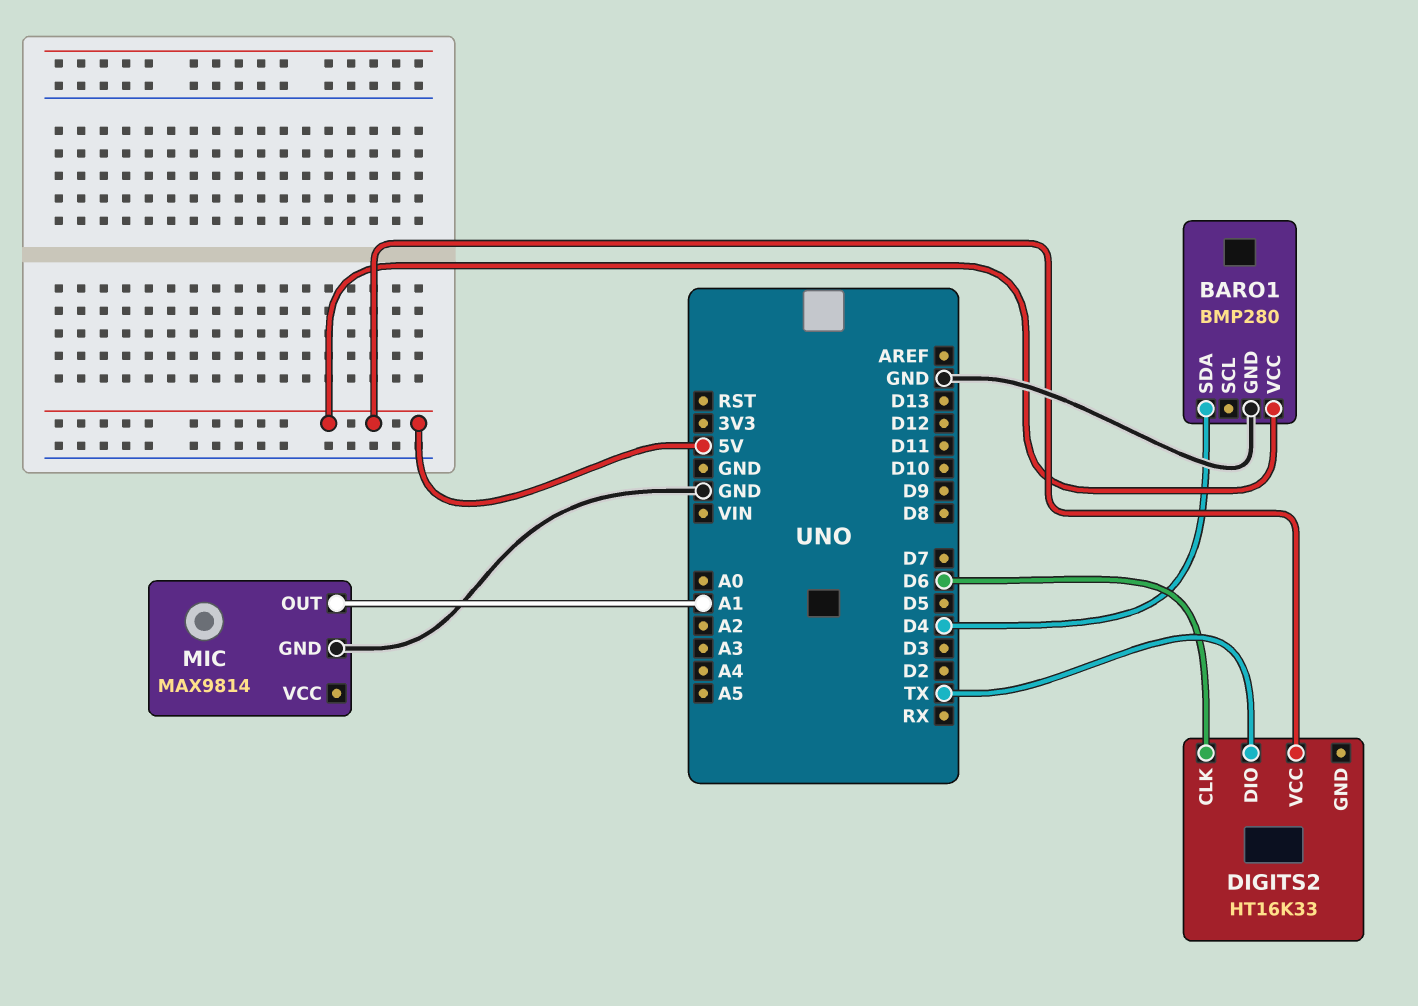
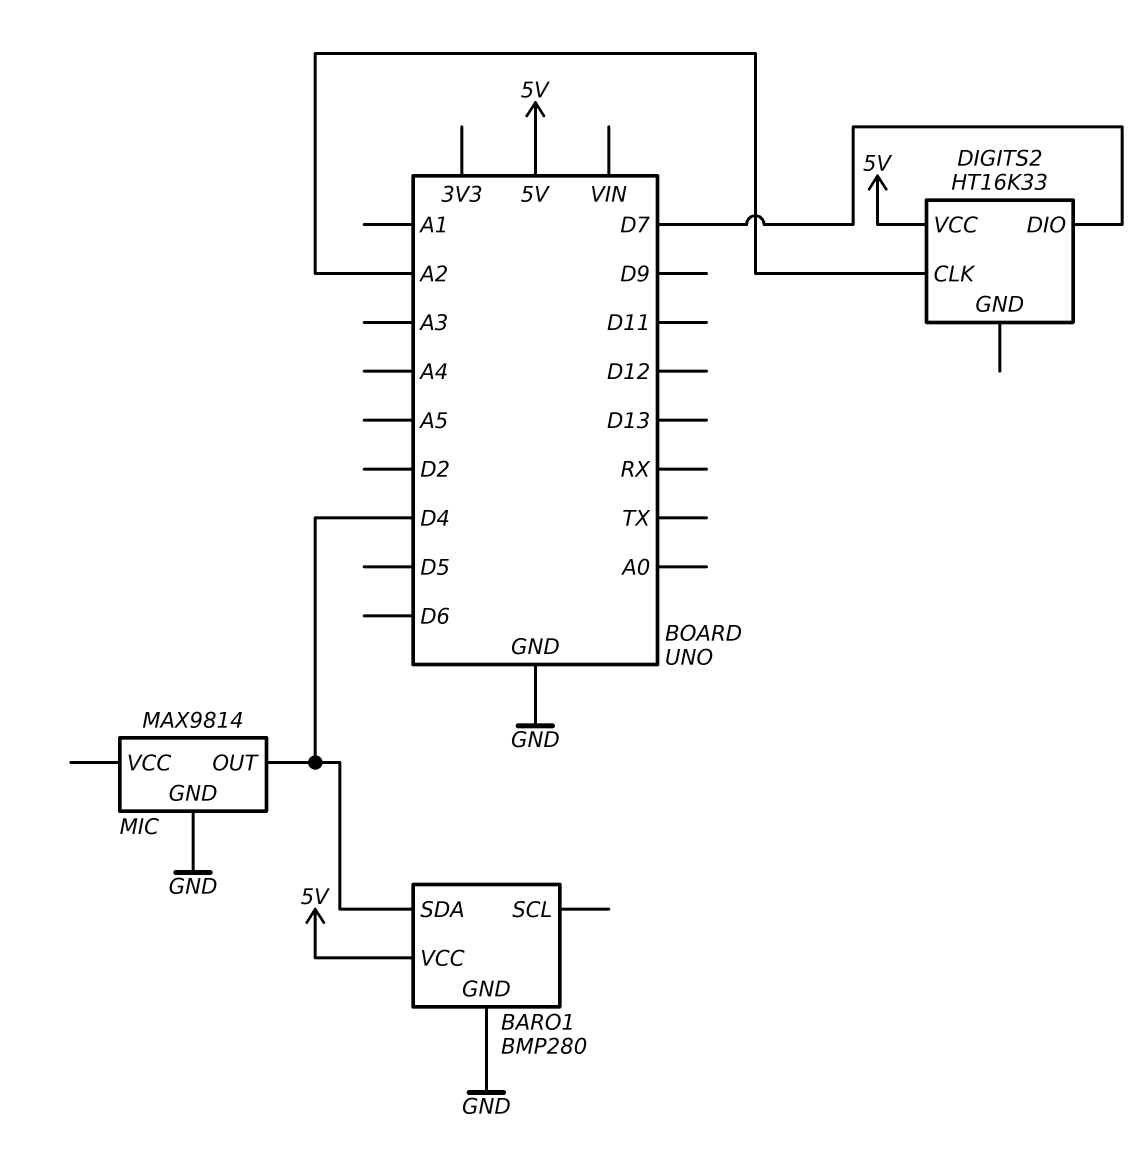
DIGITS2 pin CLK: D6 -> A2
DIGITS2 pin DIO: TX -> D7
MIC pin OUT: A1 -> D4

